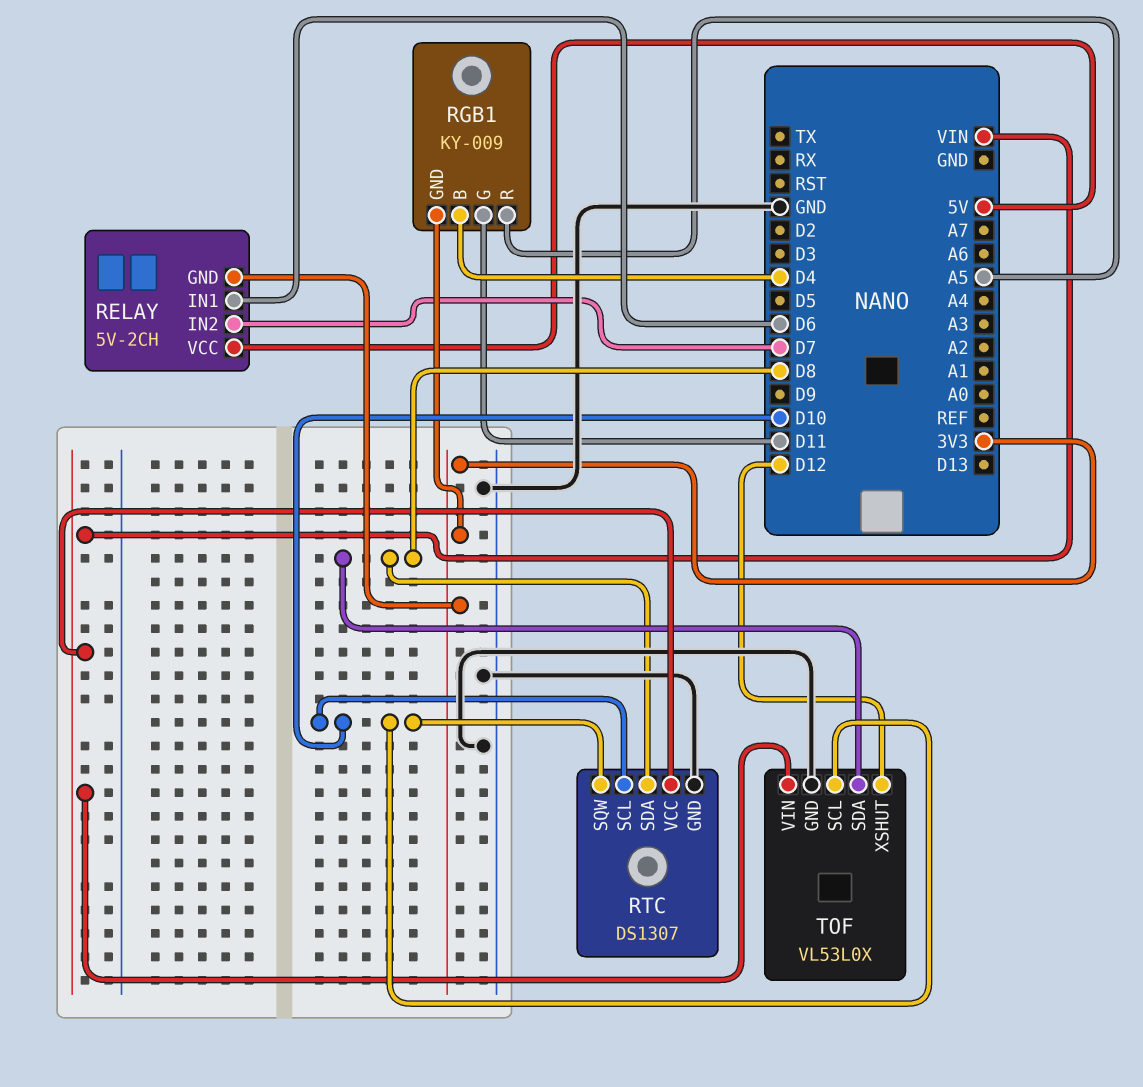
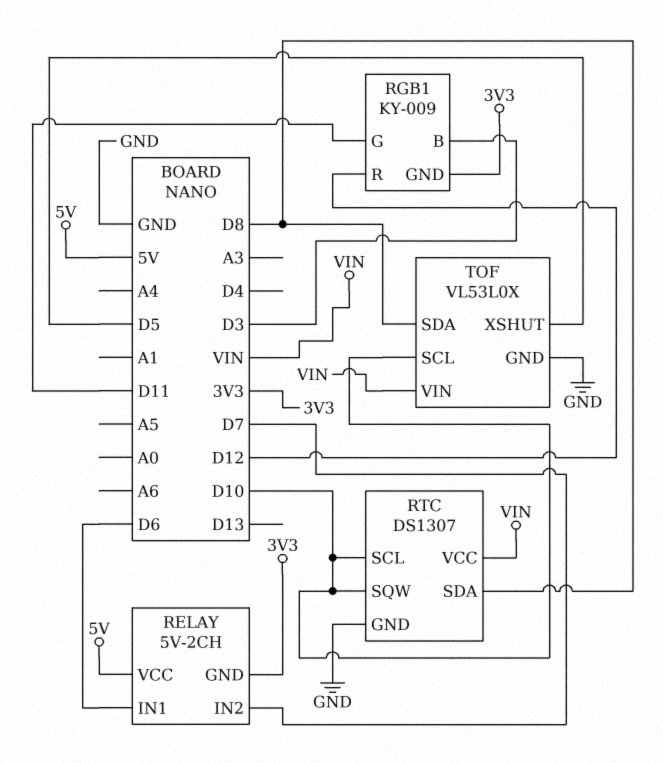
RGB1 pin B: D4 -> D3
RGB1 pin R: A5 -> D12
TOF pin XSHUT: D12 -> D5

